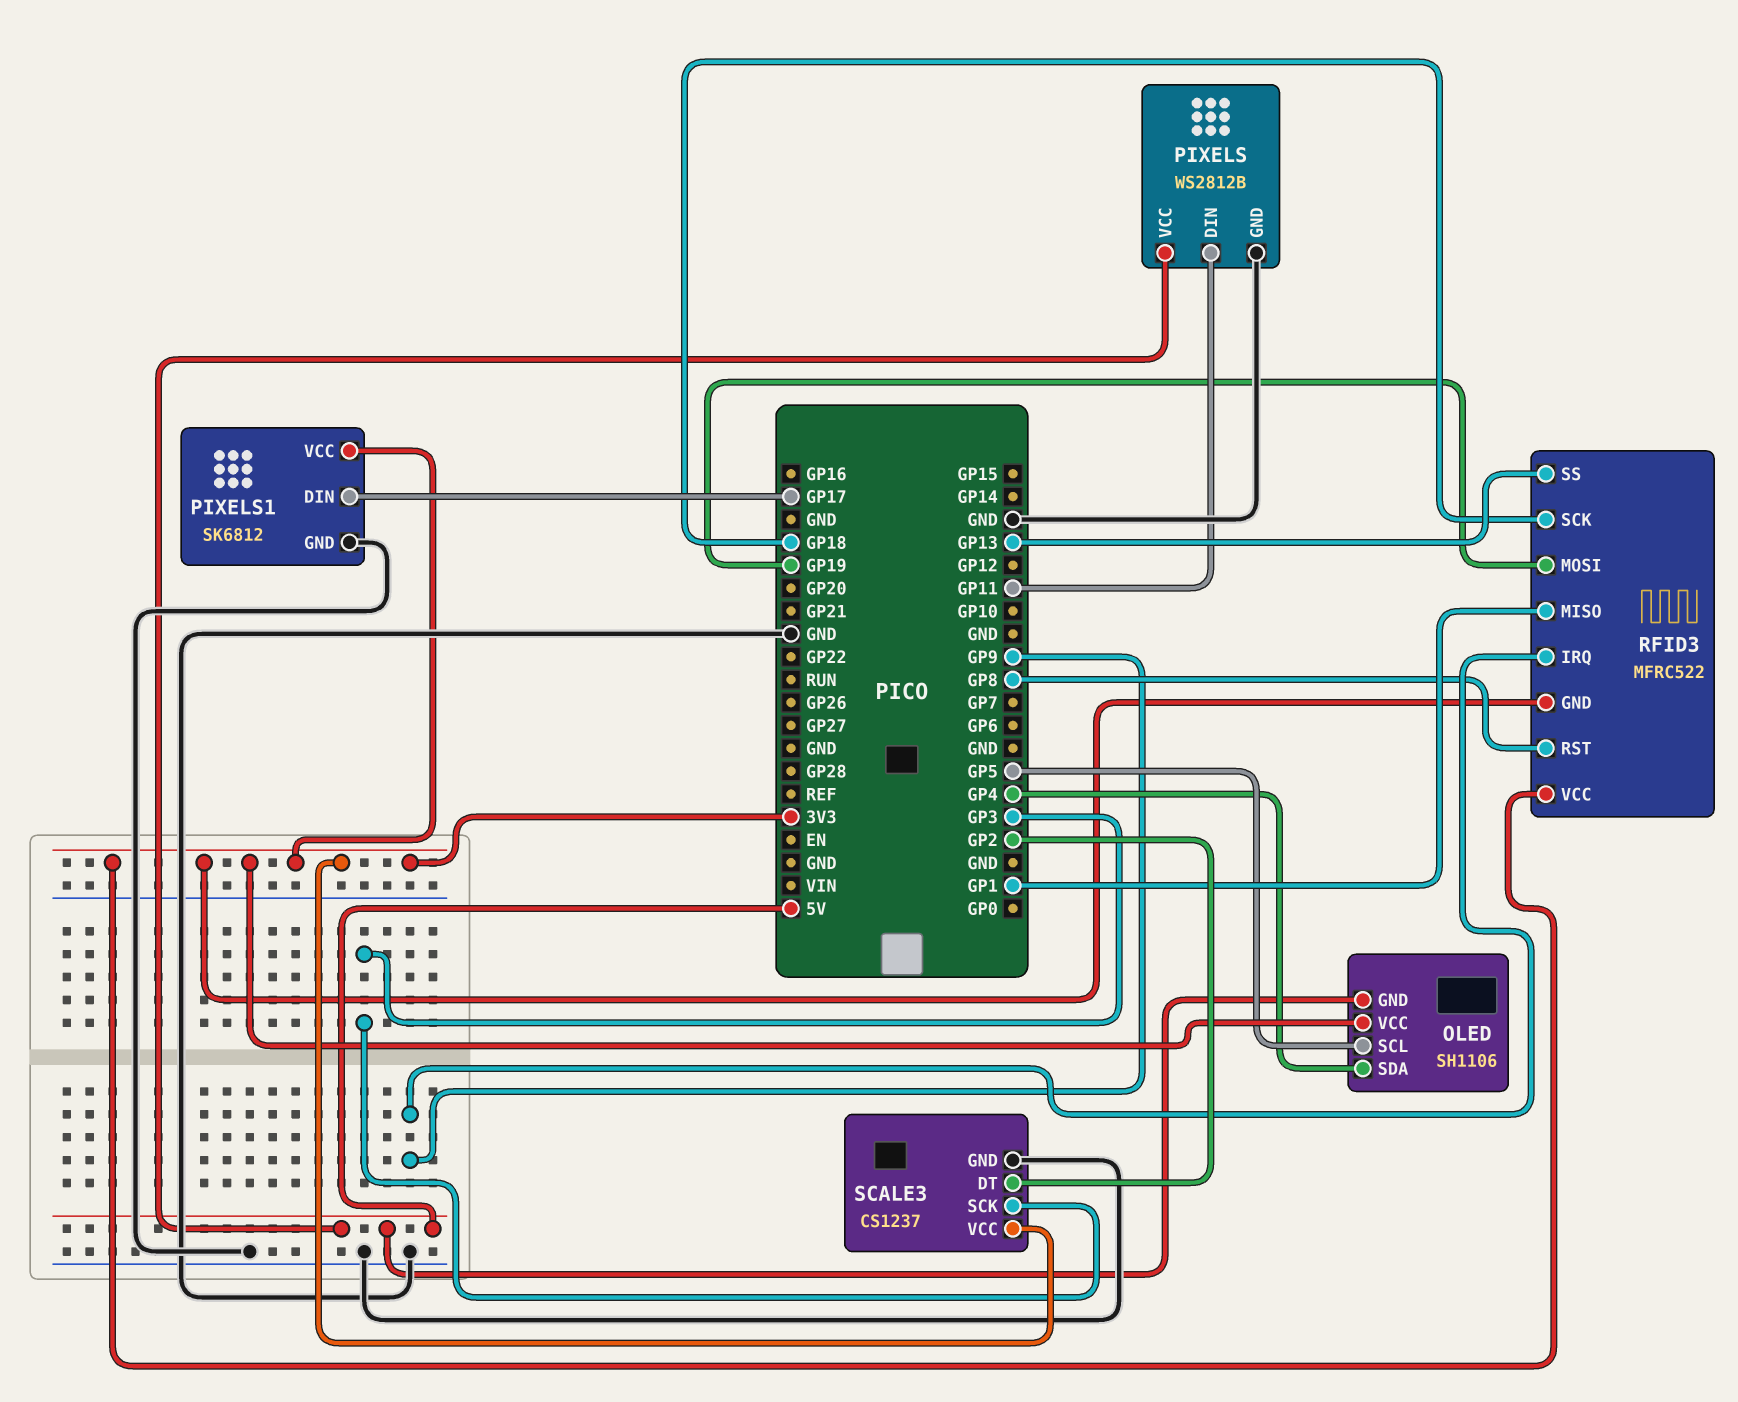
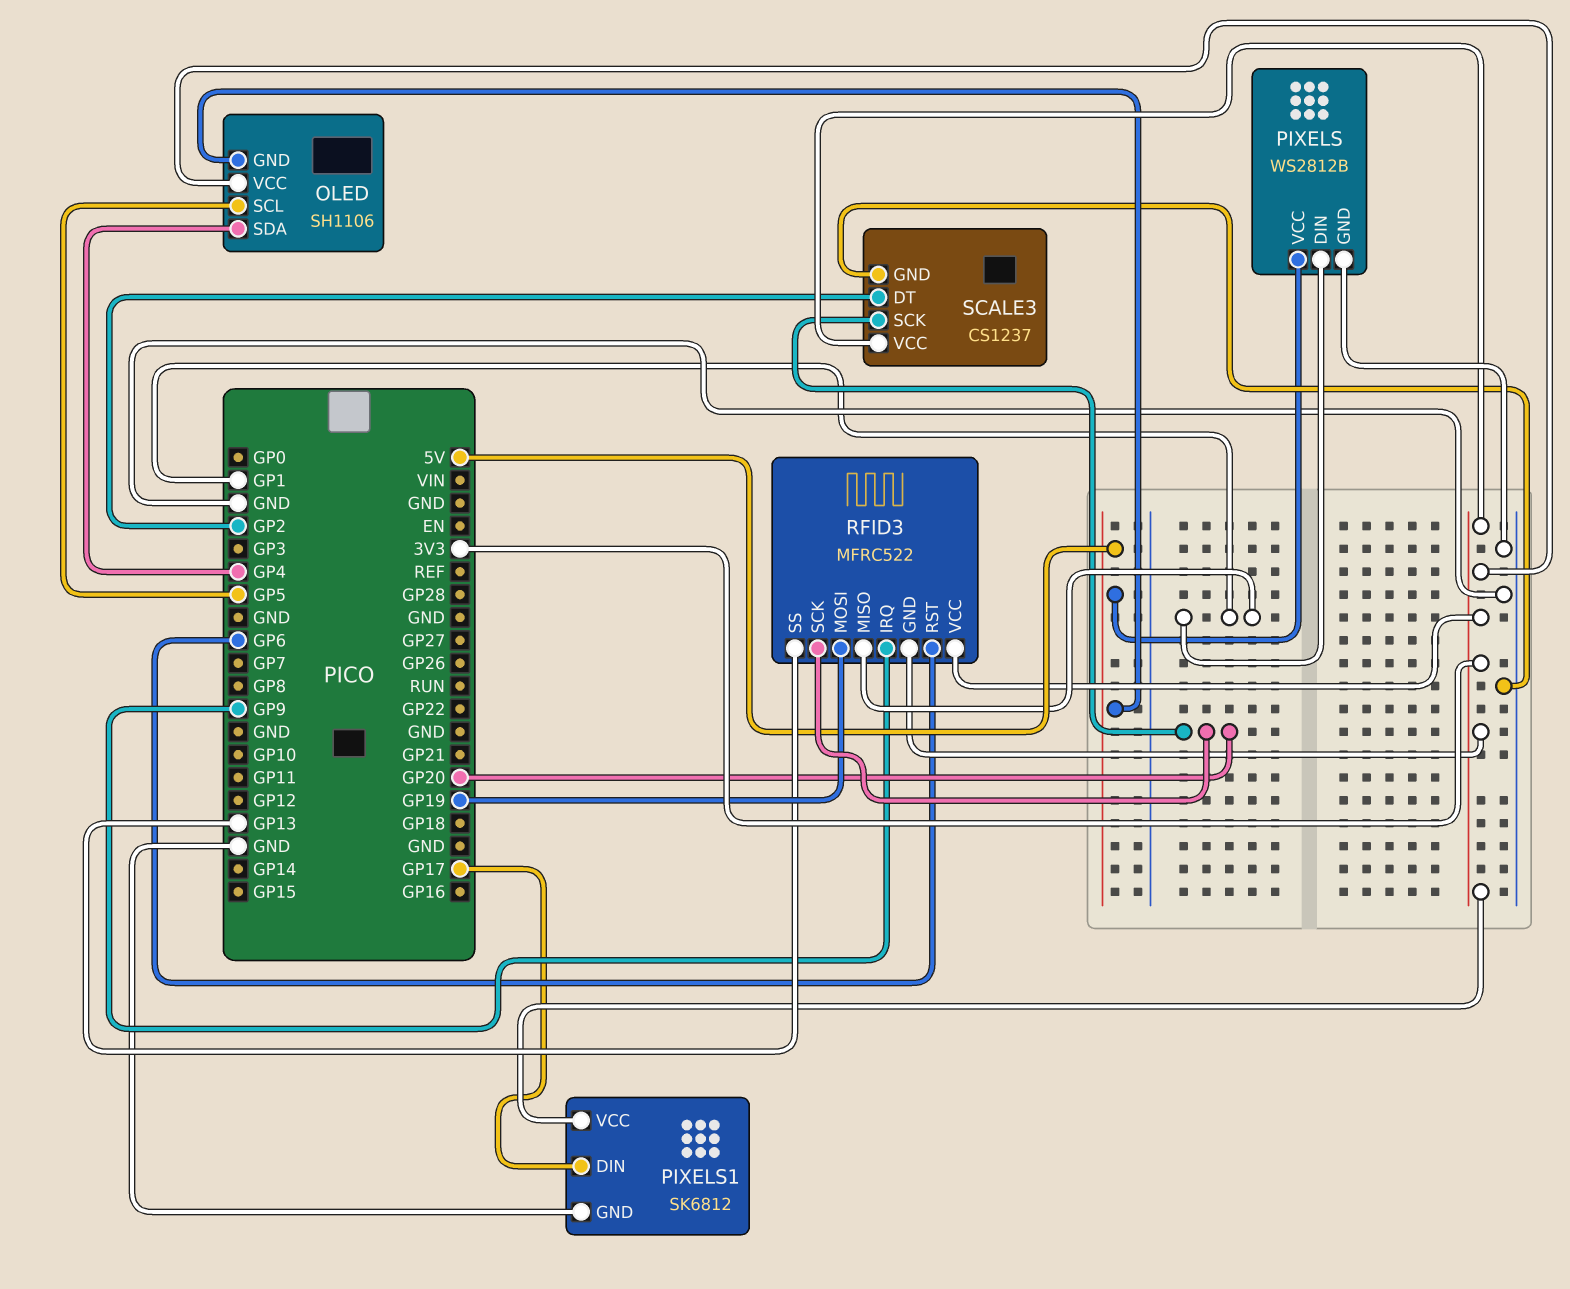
PIXELS pin DIN: GP11 -> GP1
RFID3 pin RST: GP8 -> GP6
RFID3 pin SCK: GP18 -> GP20
SCALE3 pin SCK: GP3 -> GP20

